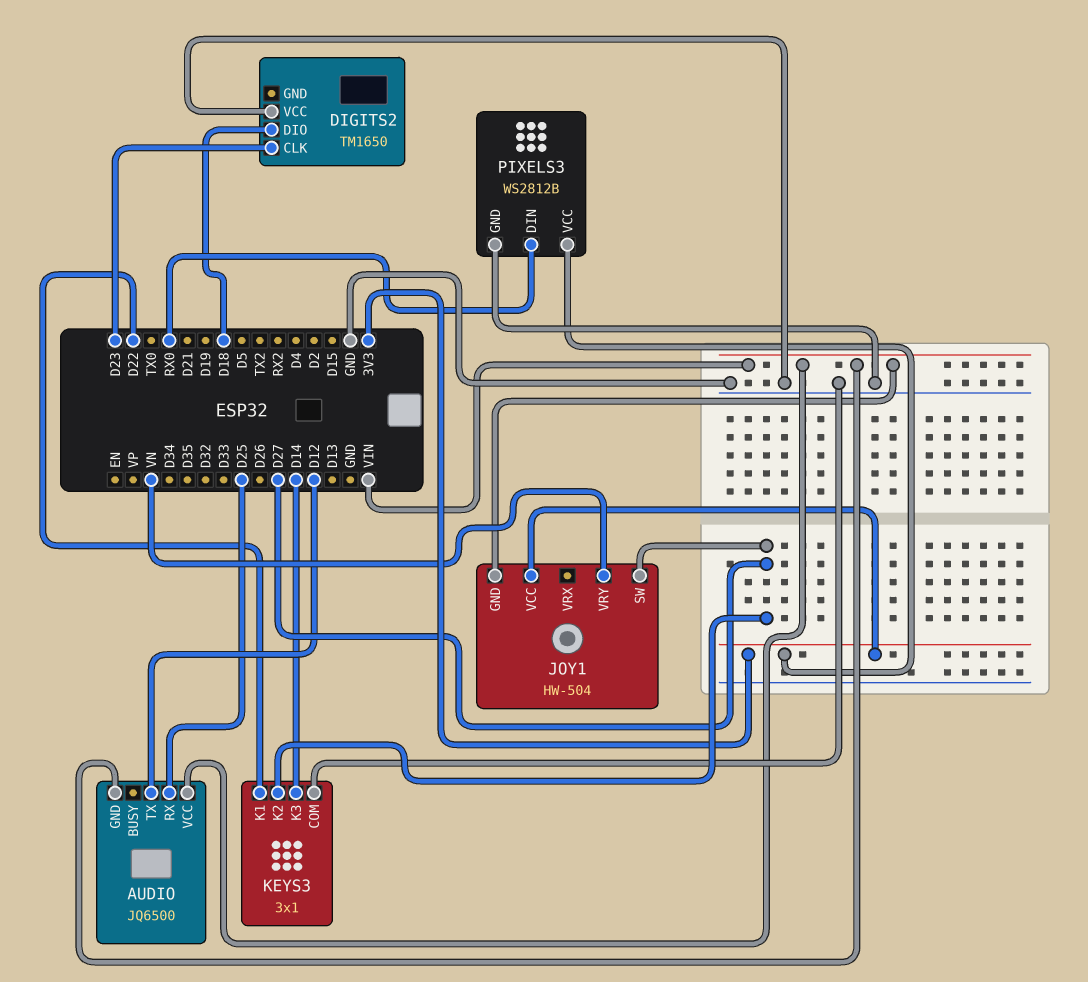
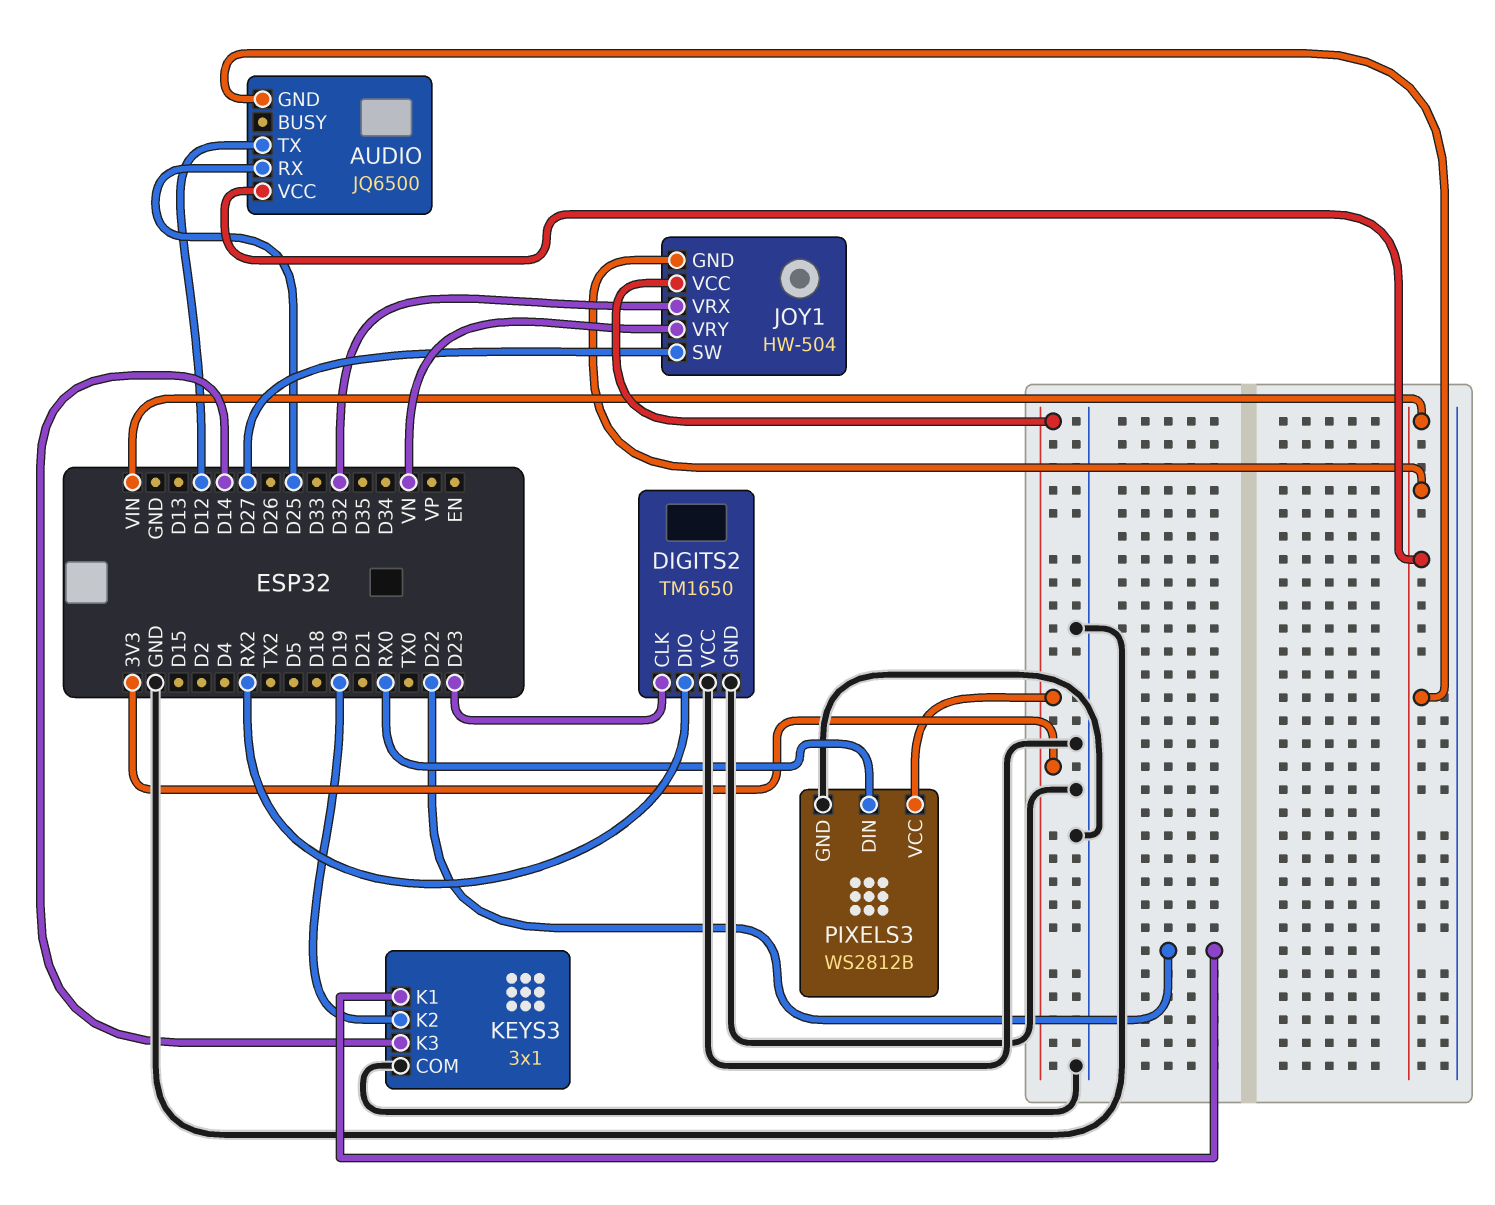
DIGITS2 pin DIO: D18 -> RX2
DIGITS2 pin GND: none -> GND
JOY1 pin VRX: none -> D32
KEYS3 pin K2: D27 -> D19

